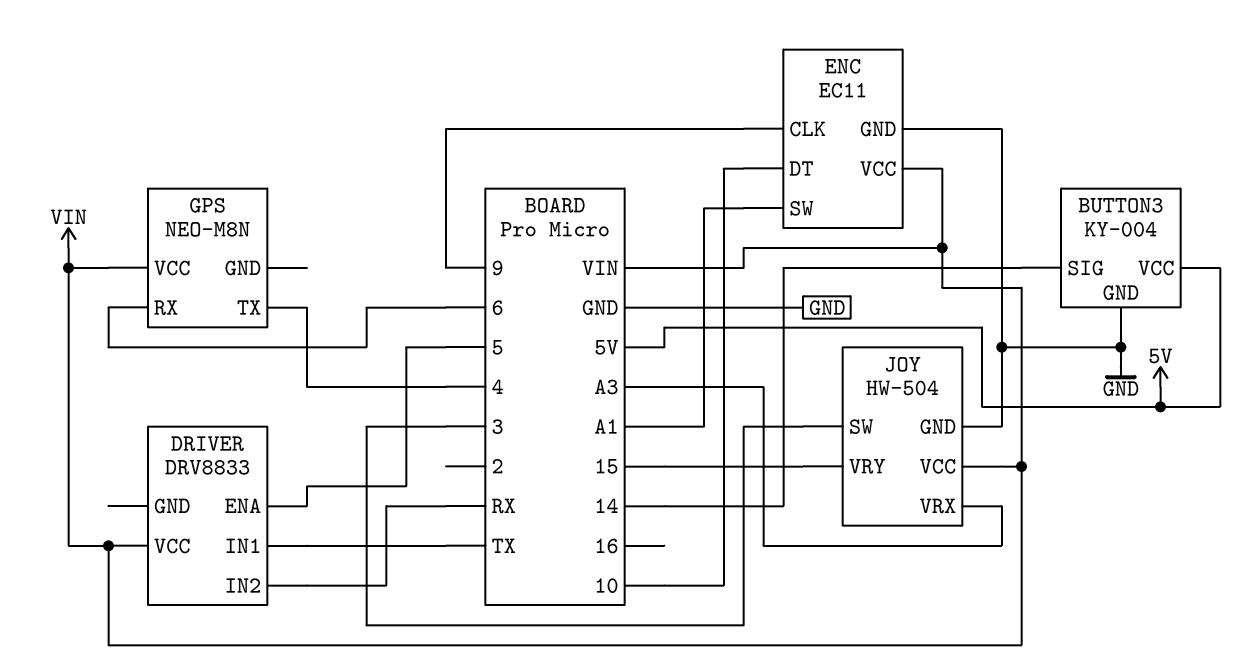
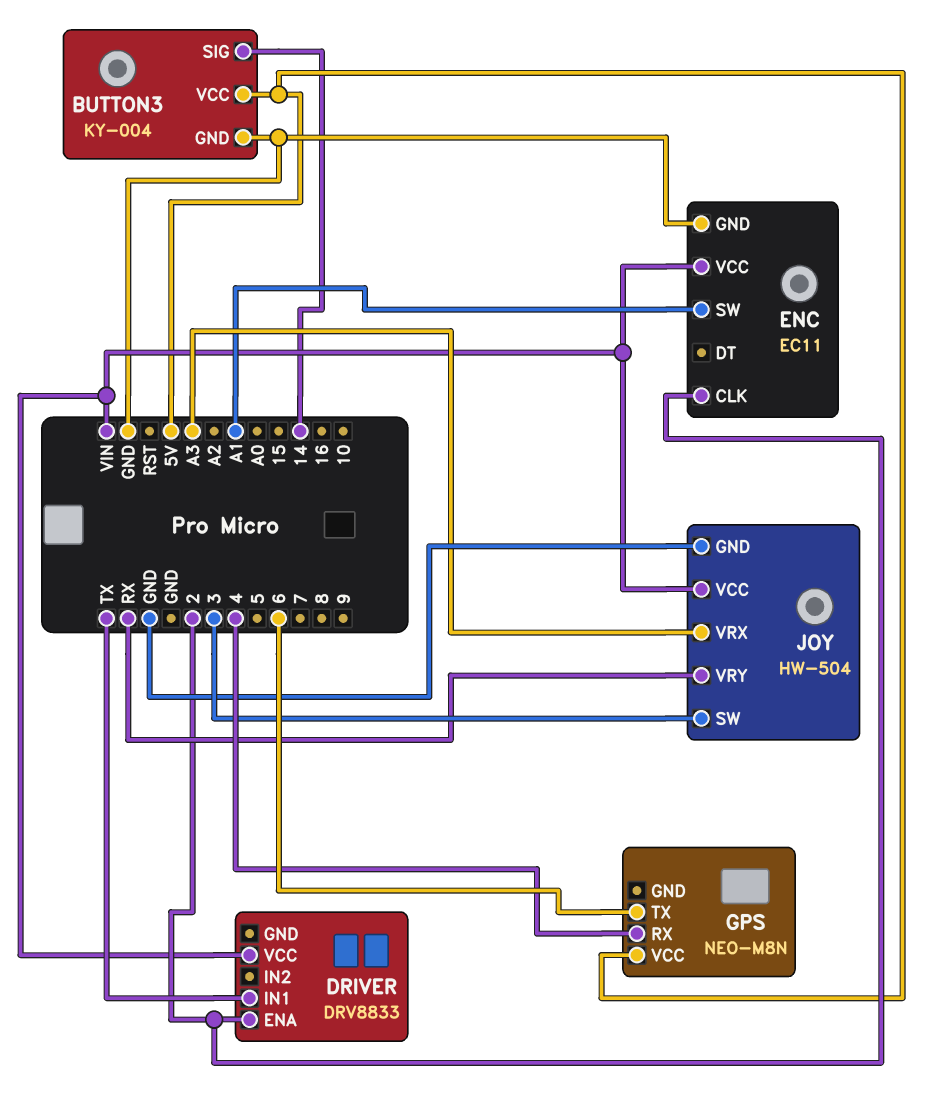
DRIVER pin ENA: 5 -> 2
DRIVER pin IN2: RX -> none
ENC pin CLK: 9 -> 2
ENC pin DT: 10 -> none
GPS pin RX: 6 -> 4
GPS pin TX: 4 -> 6
GPS pin VCC: VIN -> 5V
JOY pin VRY: 15 -> RX

